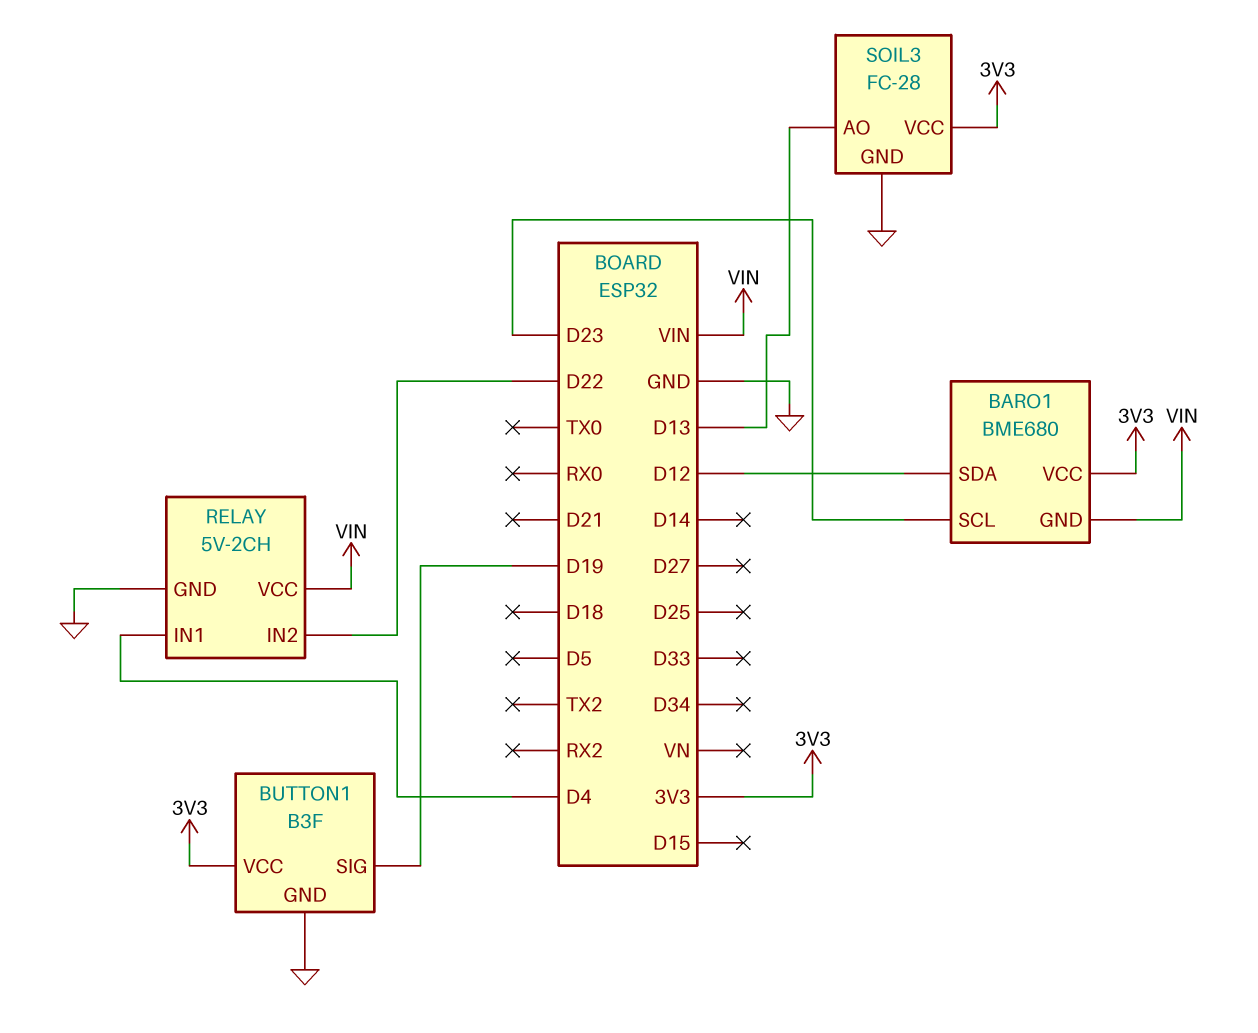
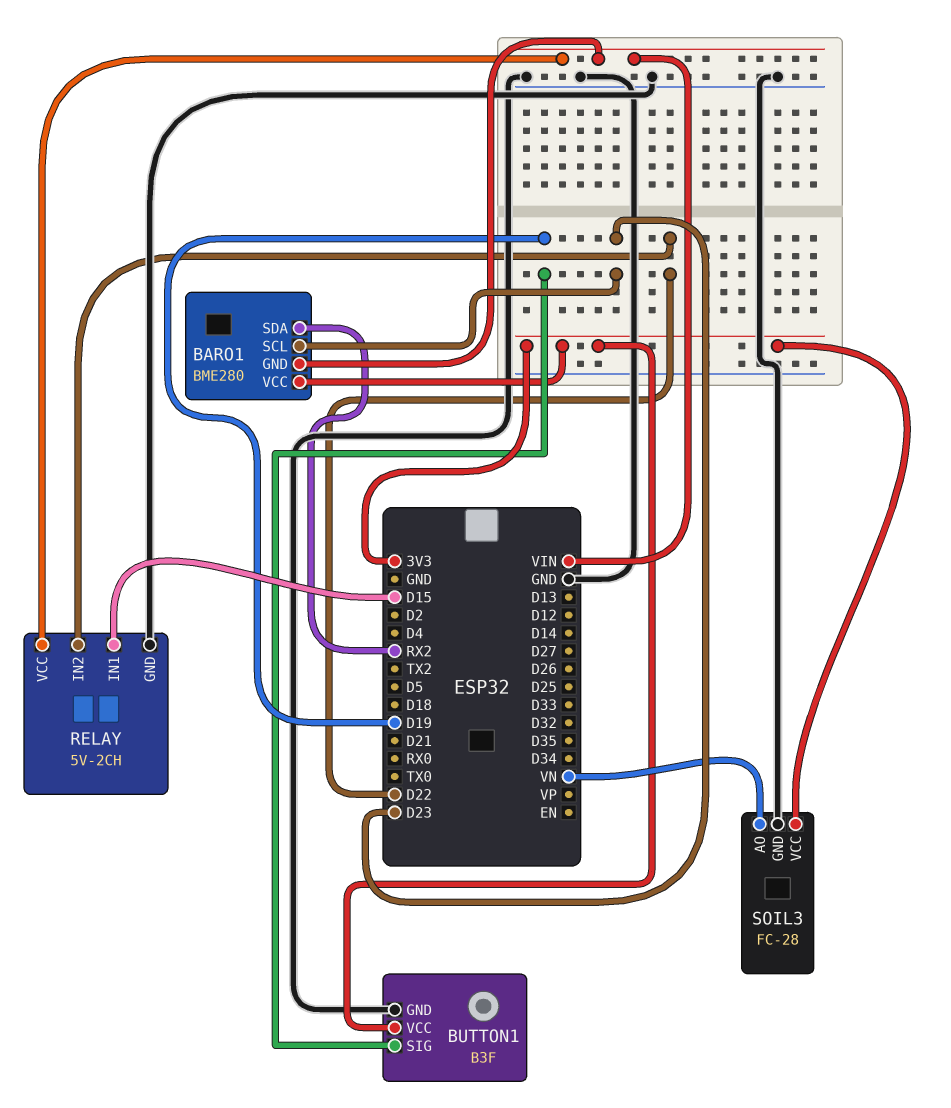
BARO1: BME680 -> BME280
BARO1 pin SDA: D12 -> RX2
RELAY pin IN1: D4 -> D15
SOIL3 pin AO: D13 -> VN

